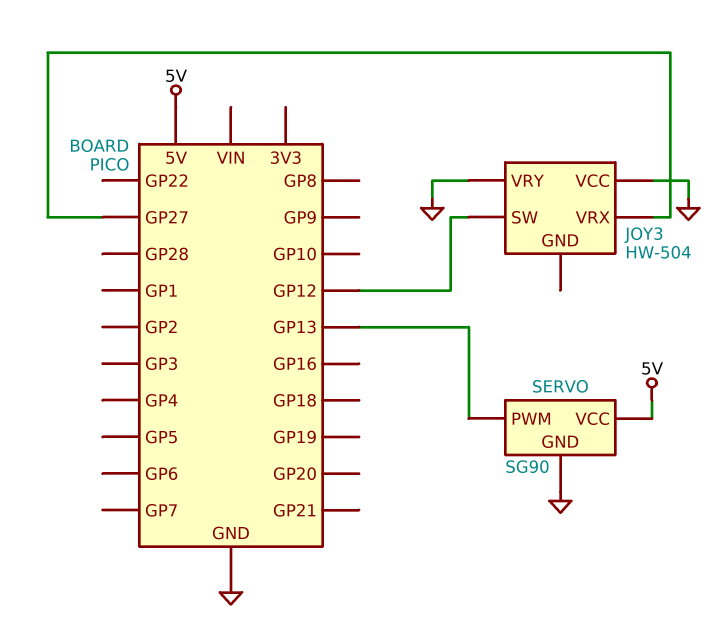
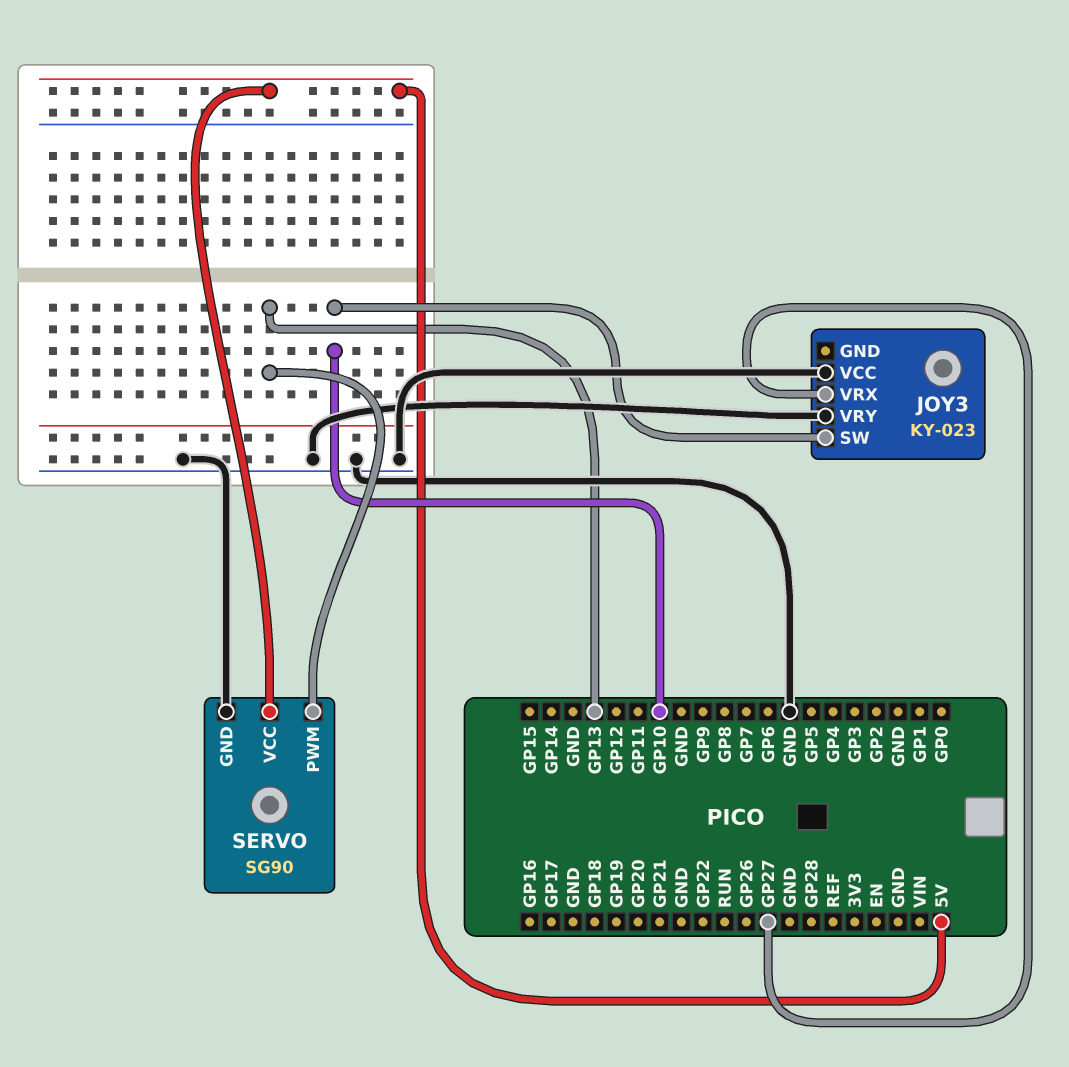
JOY3: HW-504 -> KY-023
JOY3 pin SW: GP12 -> GP10

